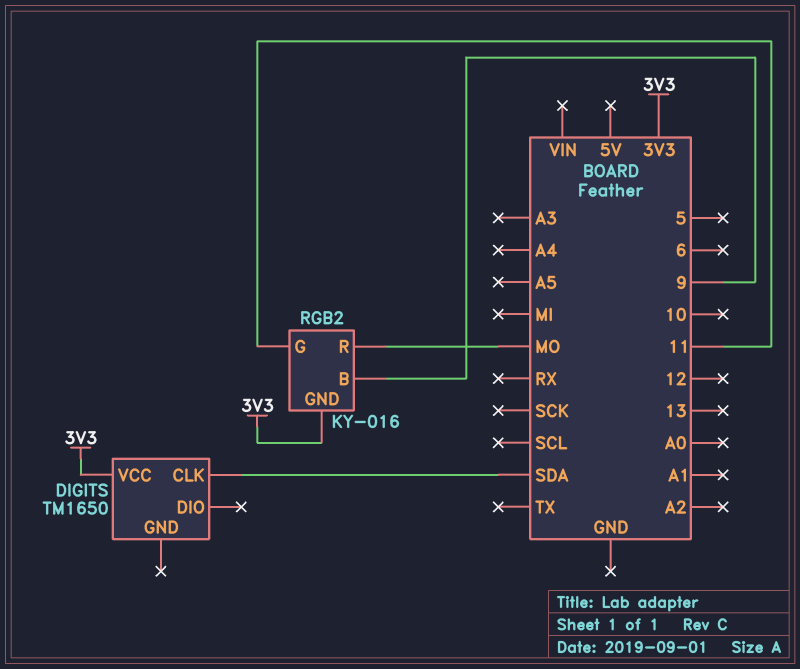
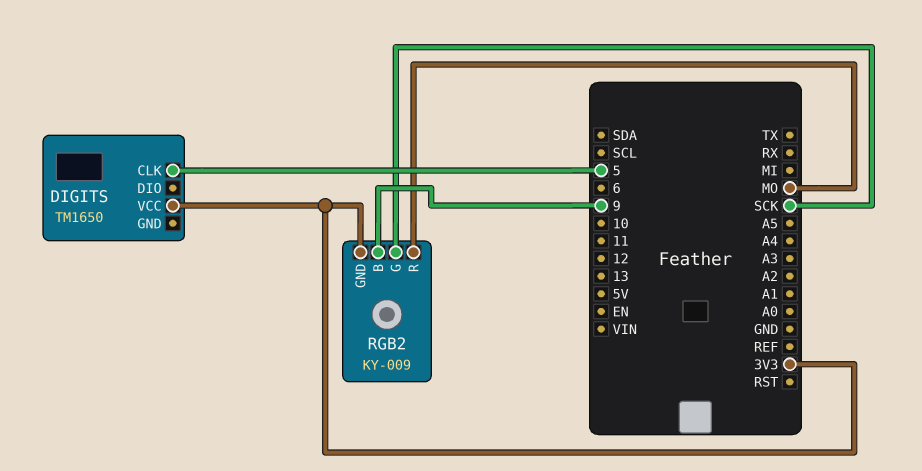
DIGITS pin CLK: SDA -> 5
RGB2: KY-016 -> KY-009
RGB2 pin G: 11 -> SCK

